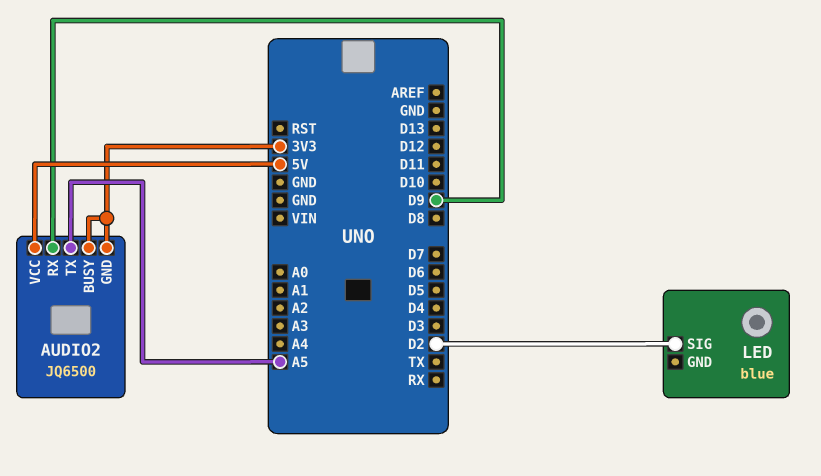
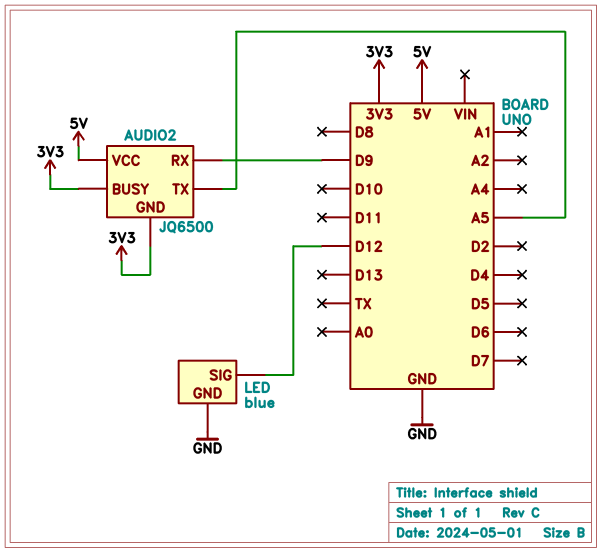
LED pin GND: none -> GND
LED pin SIG: D2 -> D12

